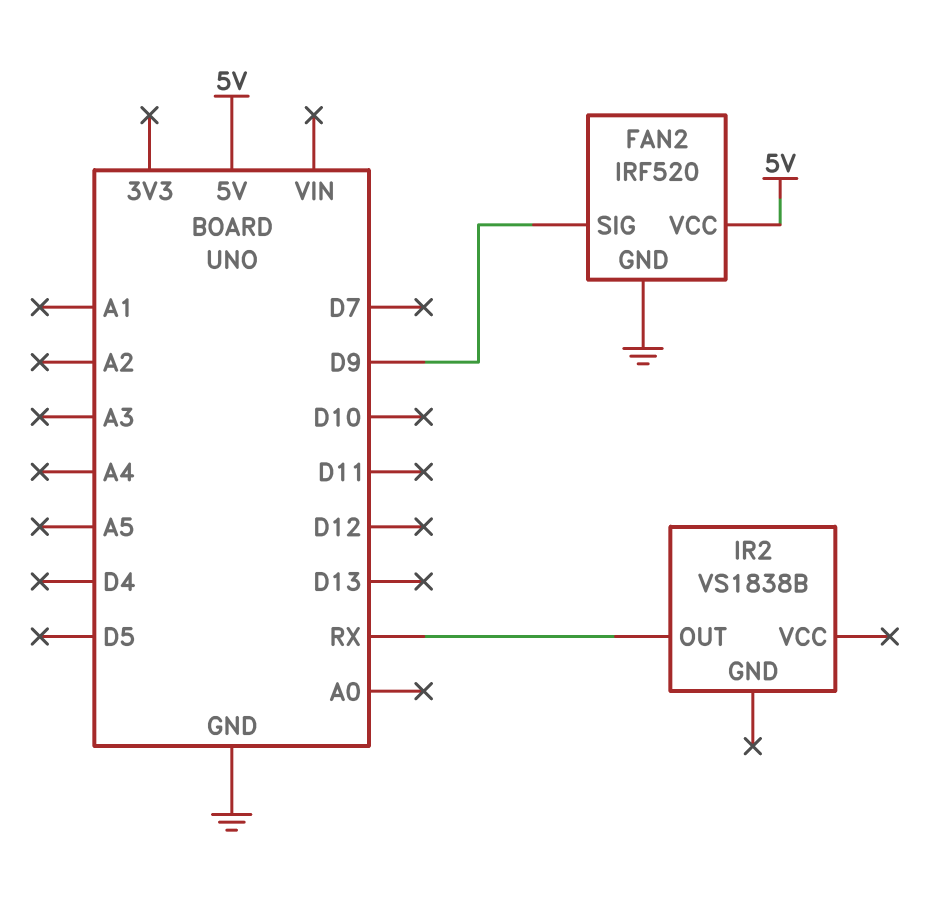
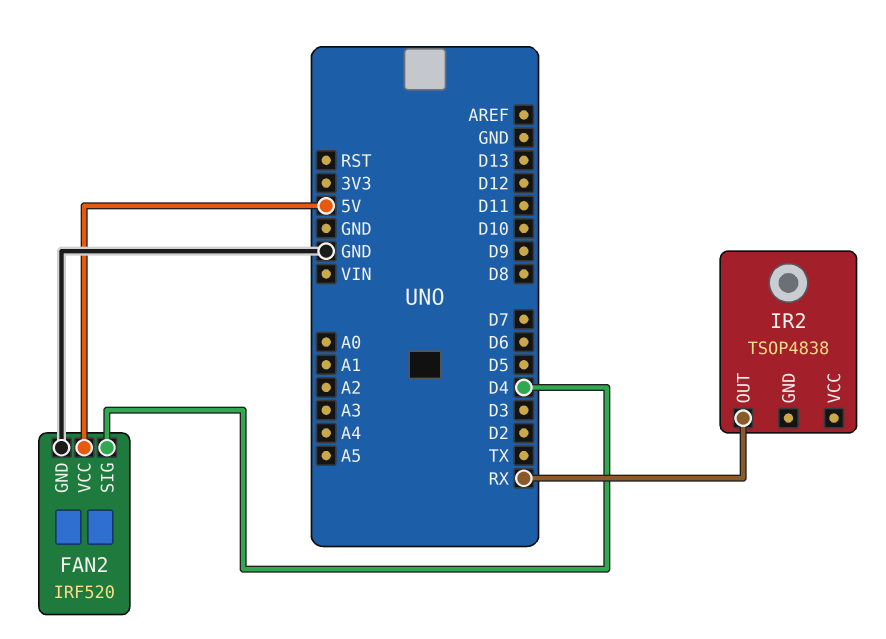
FAN2 pin SIG: D9 -> D4
IR2: VS1838B -> TSOP4838

